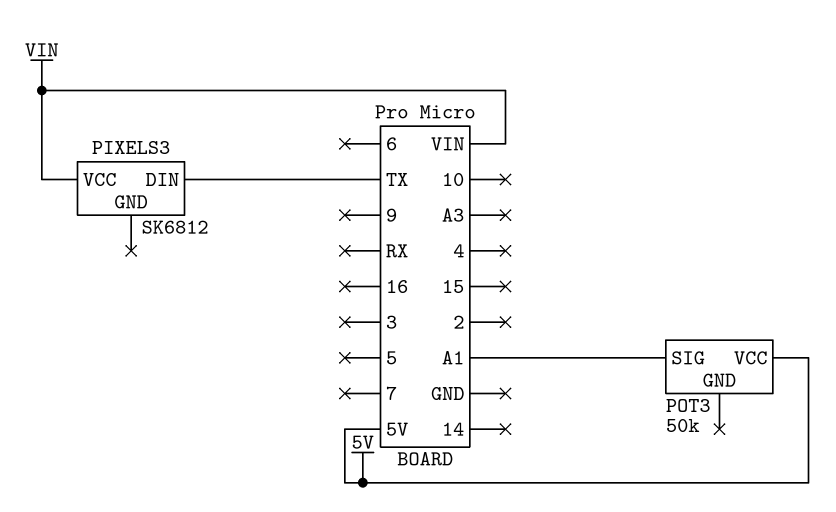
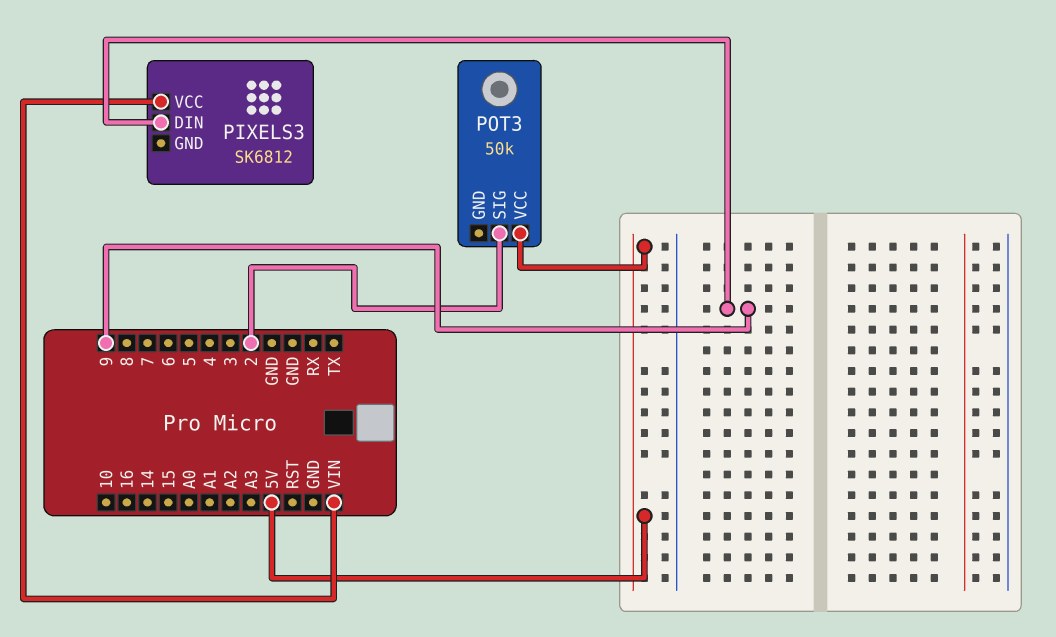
PIXELS3 pin DIN: TX -> 9
POT3 pin SIG: A1 -> 2

